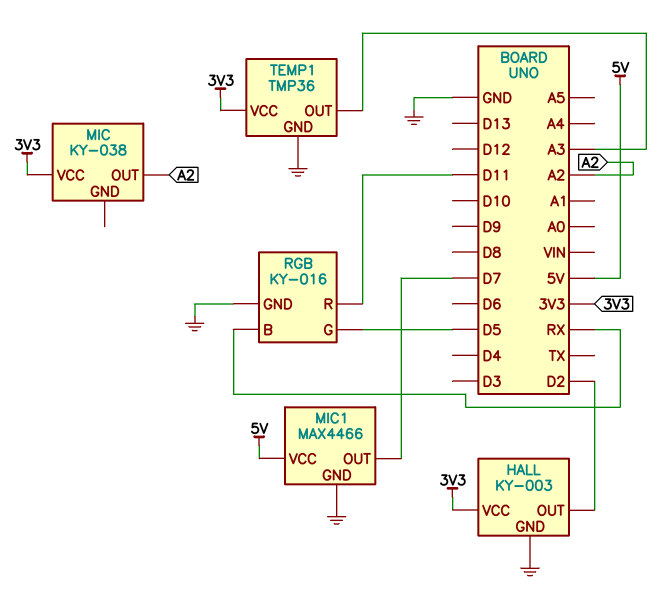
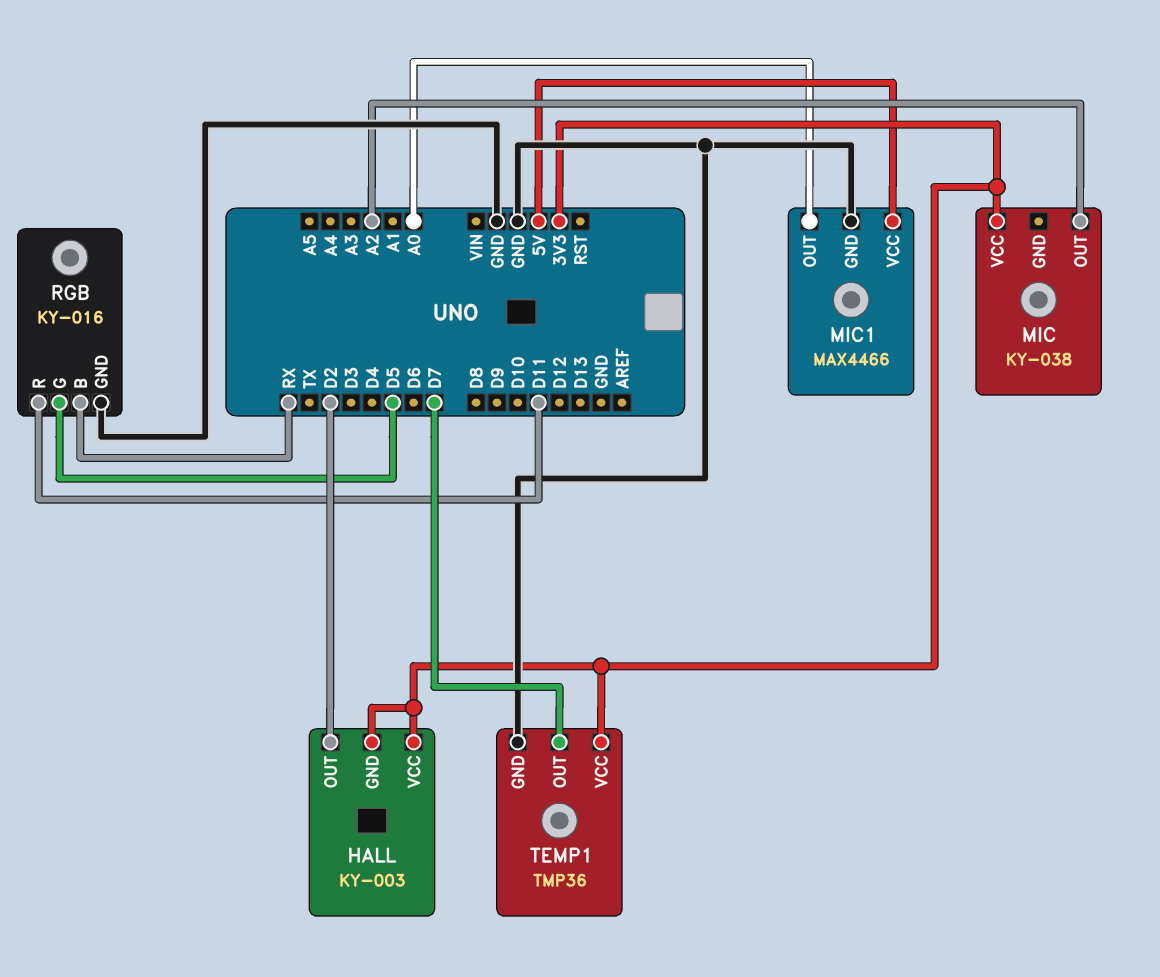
HALL pin GND: GND -> 3V3
MIC1 pin OUT: D7 -> A0
TEMP1 pin OUT: A3 -> D7

